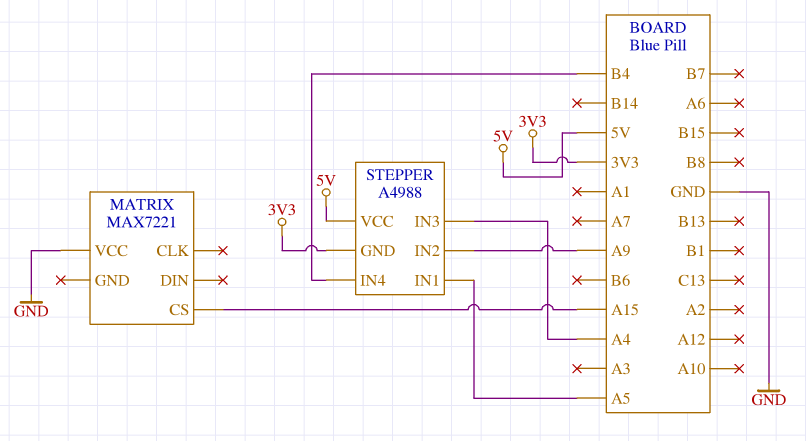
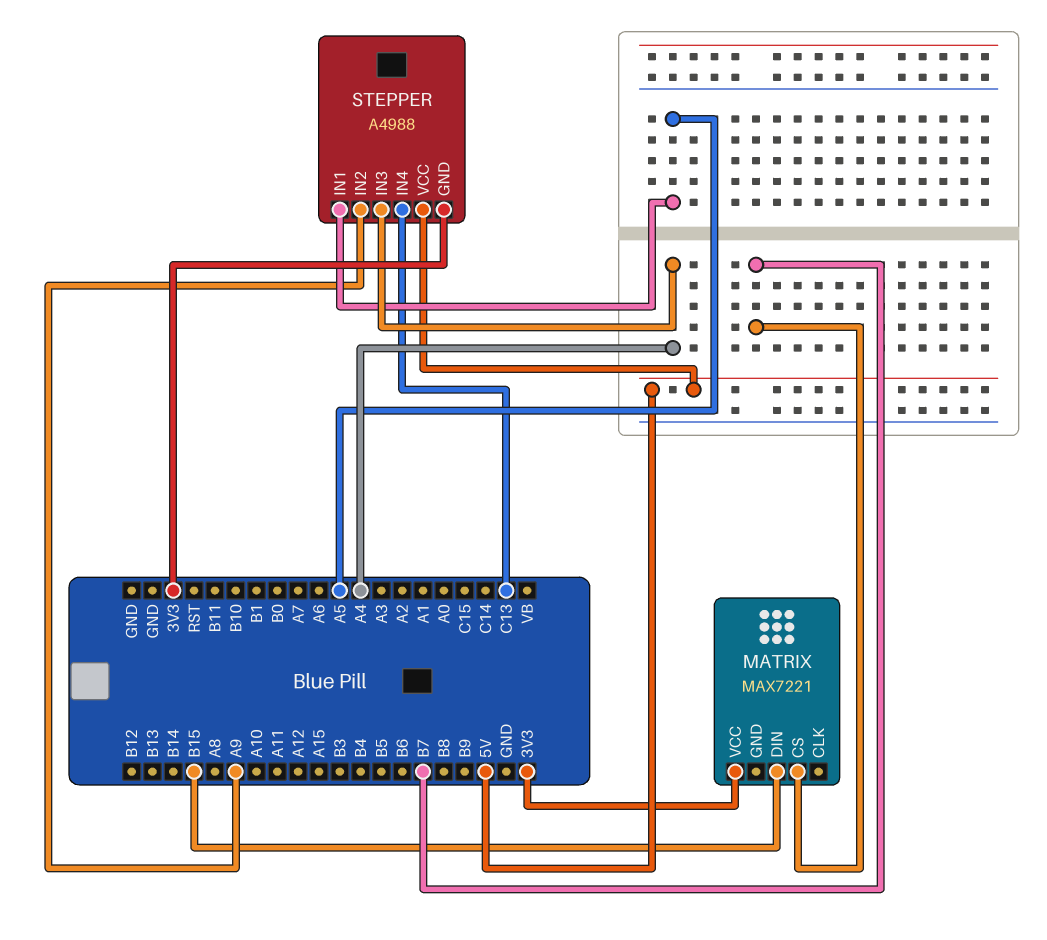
MATRIX pin CS: A15 -> B7
MATRIX pin DIN: none -> B15
MATRIX pin VCC: GND -> 3V3
STEPPER pin IN4: B4 -> C13

